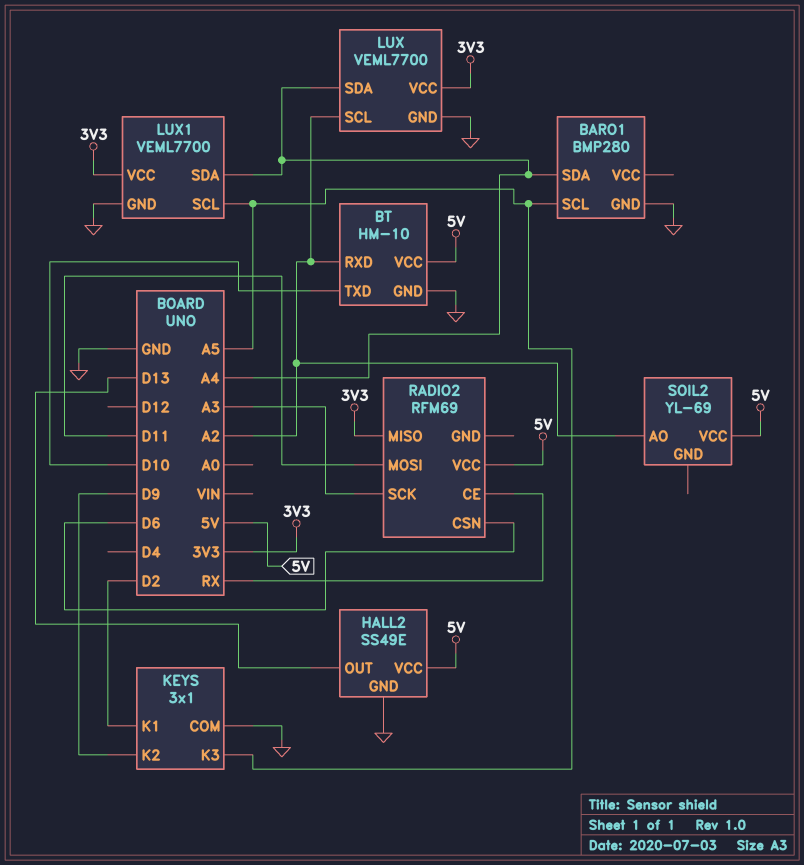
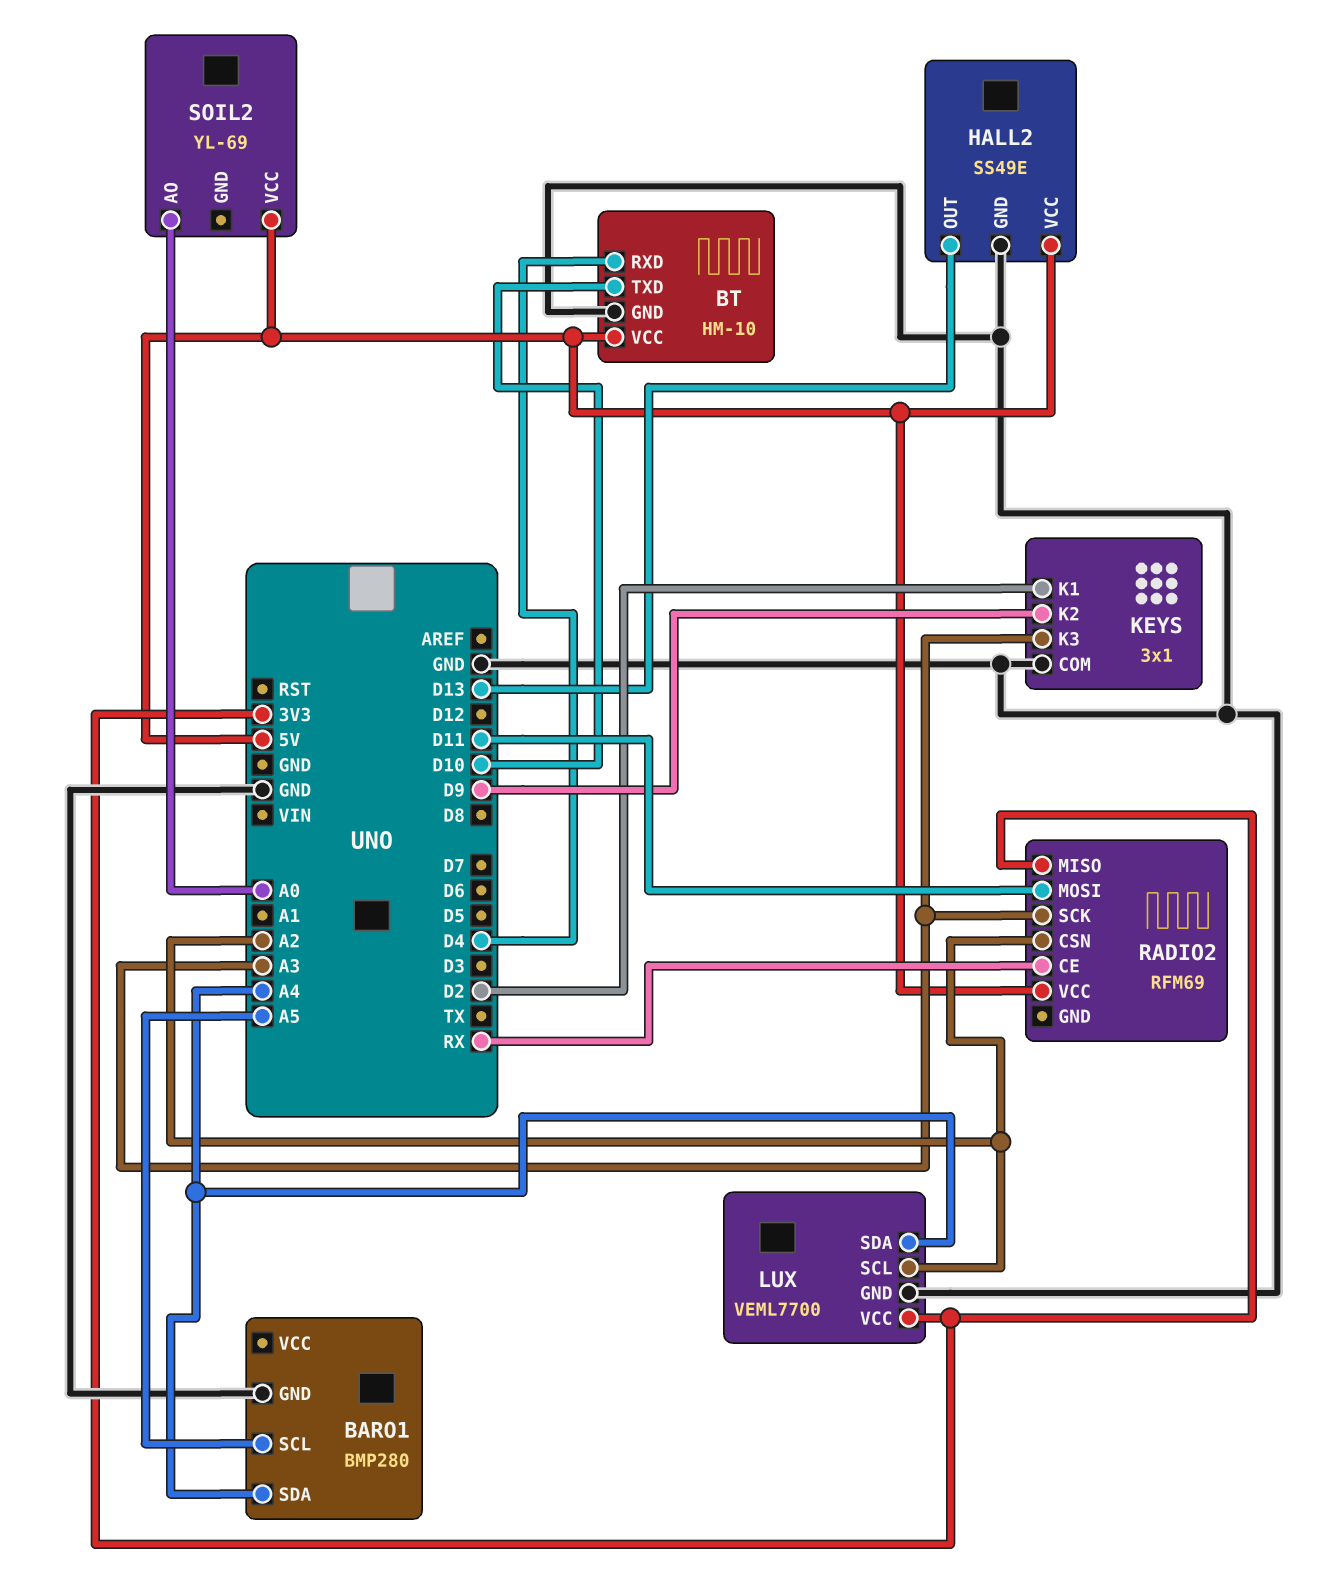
BT pin RXD: A2 -> D4
KEYS pin K3: A5 -> A3
LUX1: VEML7700 -> none
LUX1 pin GND: GND -> none
LUX1 pin SCL: A5 -> none
LUX1 pin SDA: A4 -> none
LUX1 pin VCC: 3V3 -> none
RADIO2 pin CSN: D6 -> A2
SOIL2 pin AO: A2 -> A0

